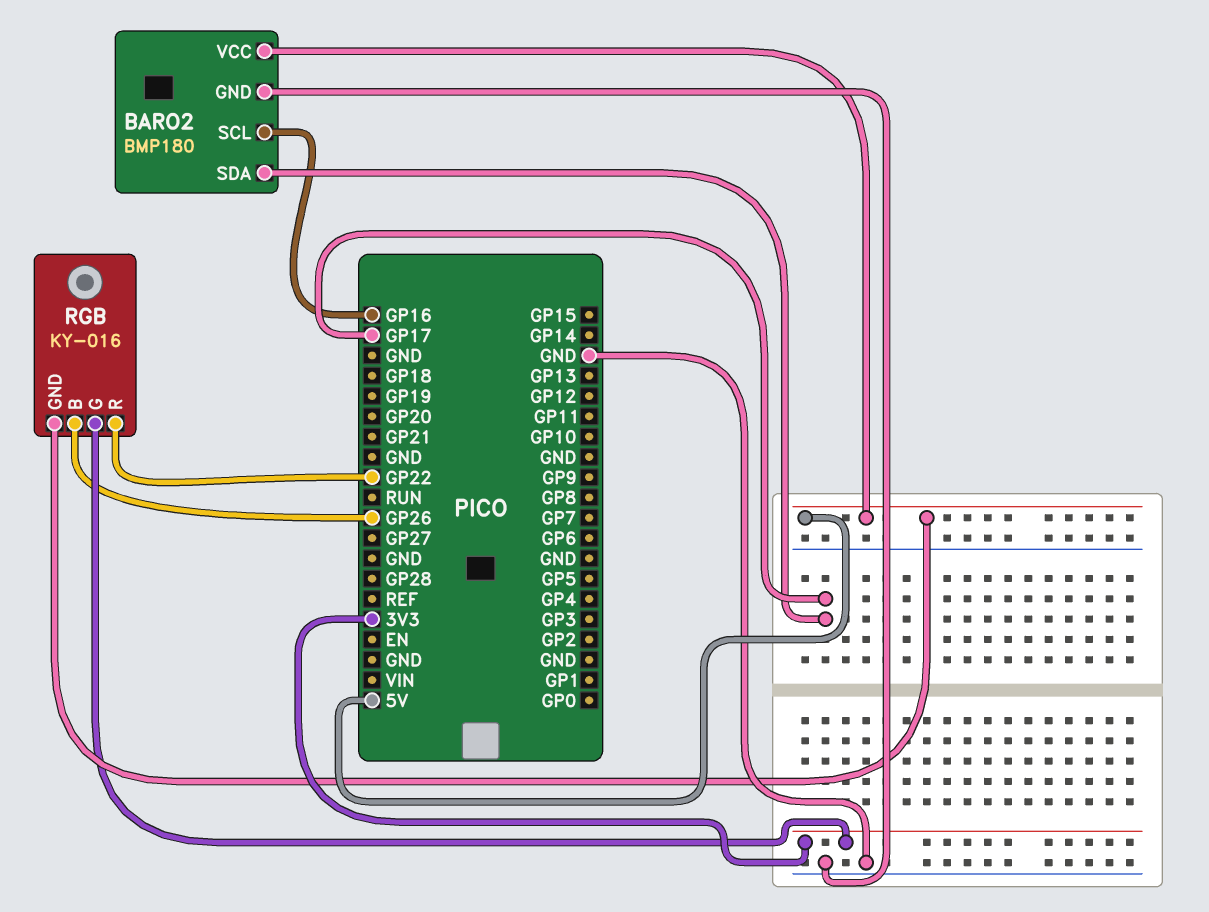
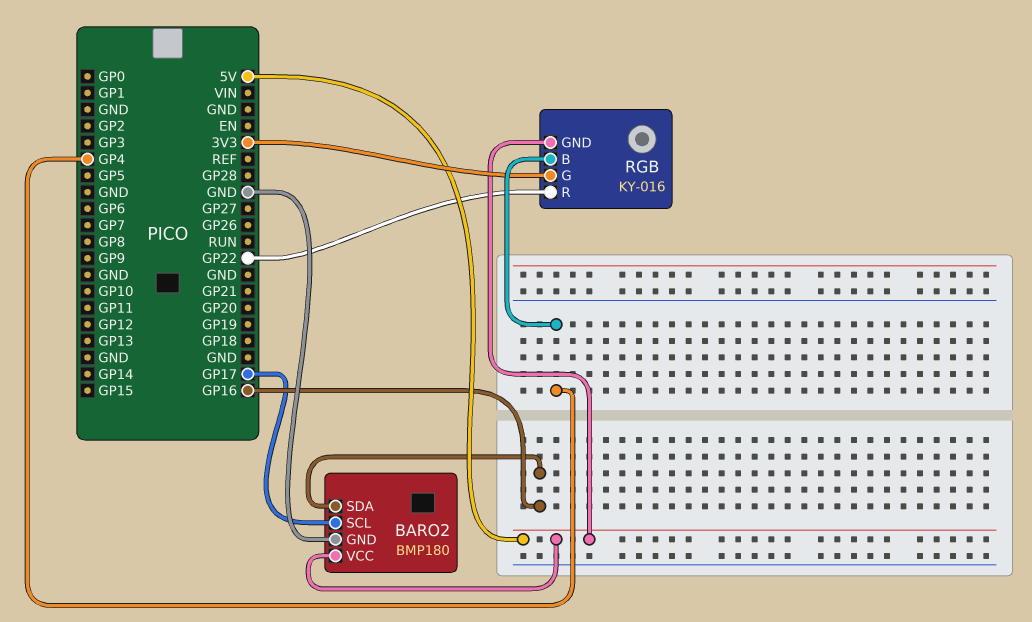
BARO2 pin SCL: GP16 -> GP17
BARO2 pin SDA: GP17 -> GP16
RGB pin B: GP26 -> GP4

